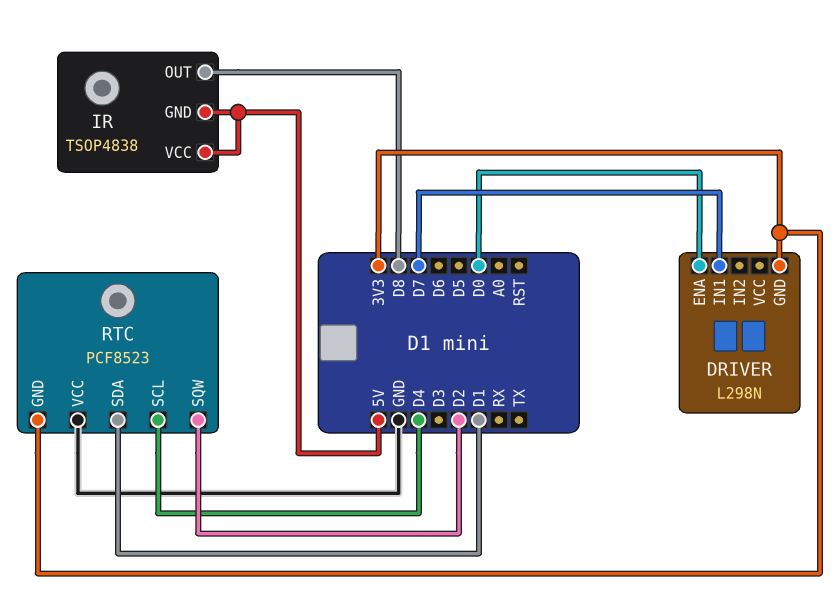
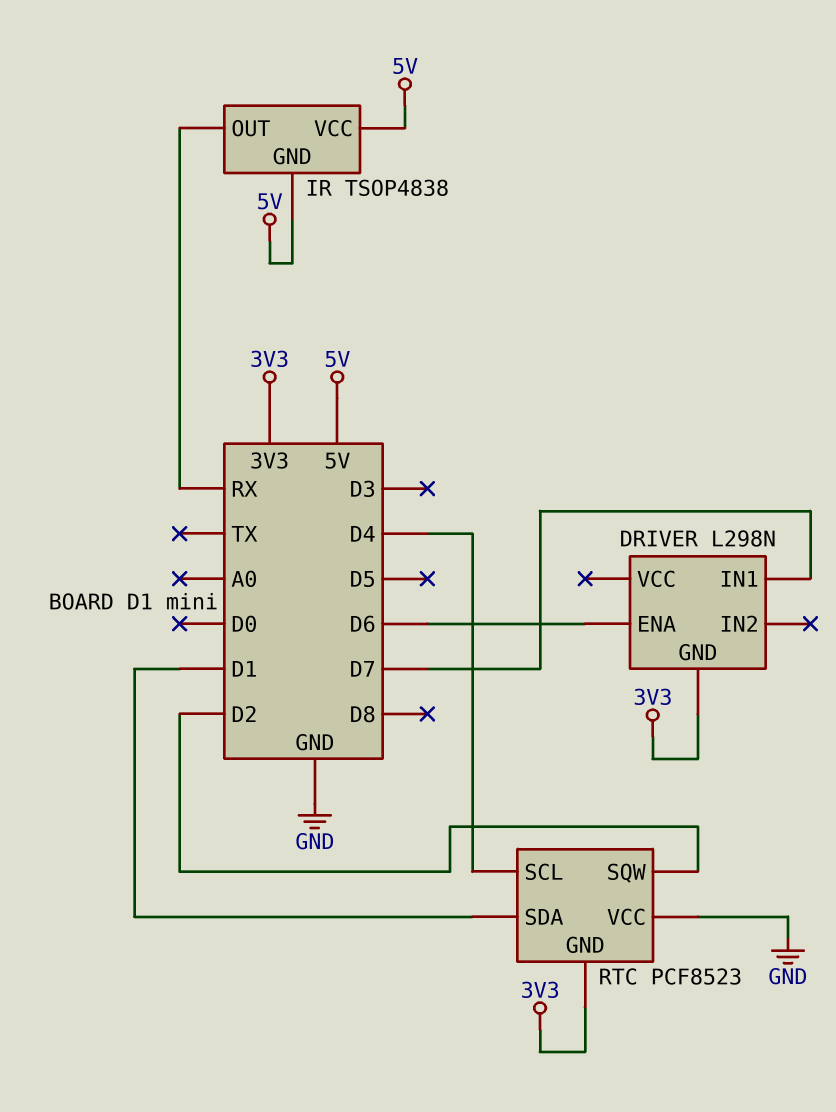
DRIVER pin ENA: D0 -> D6
IR pin OUT: D8 -> RX

